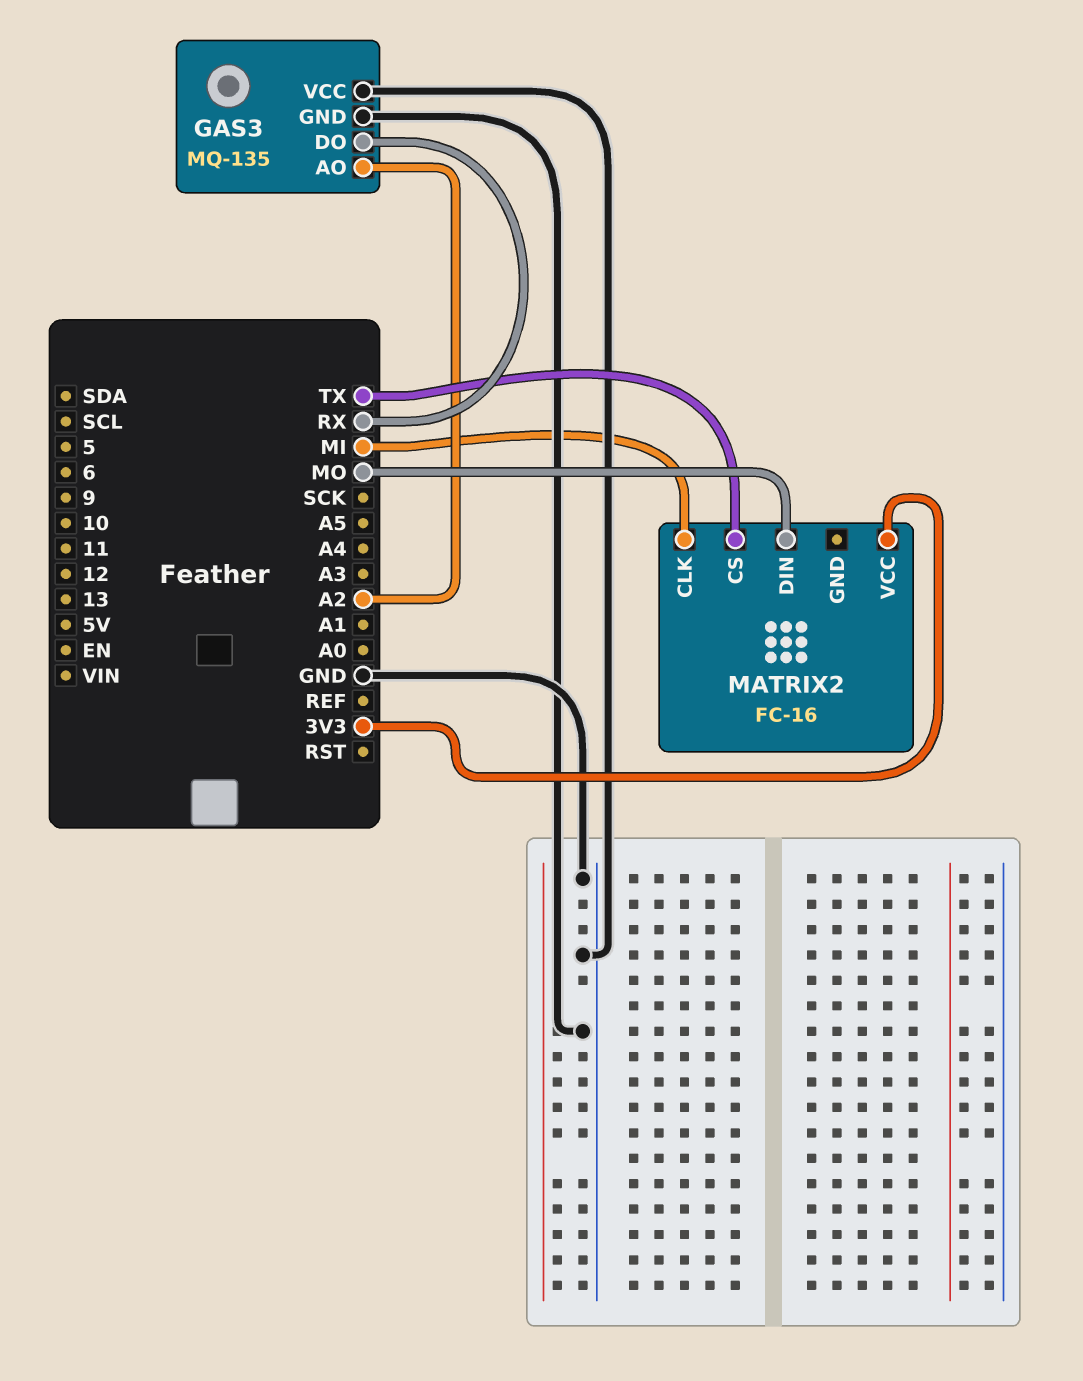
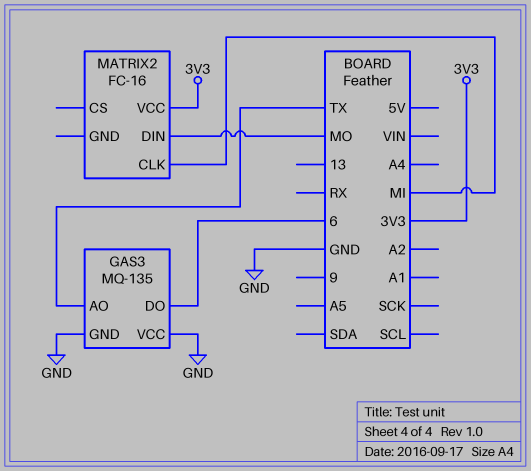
GAS3 pin AO: A2 -> TX
GAS3 pin DO: RX -> 6
MATRIX2 pin CS: TX -> none

